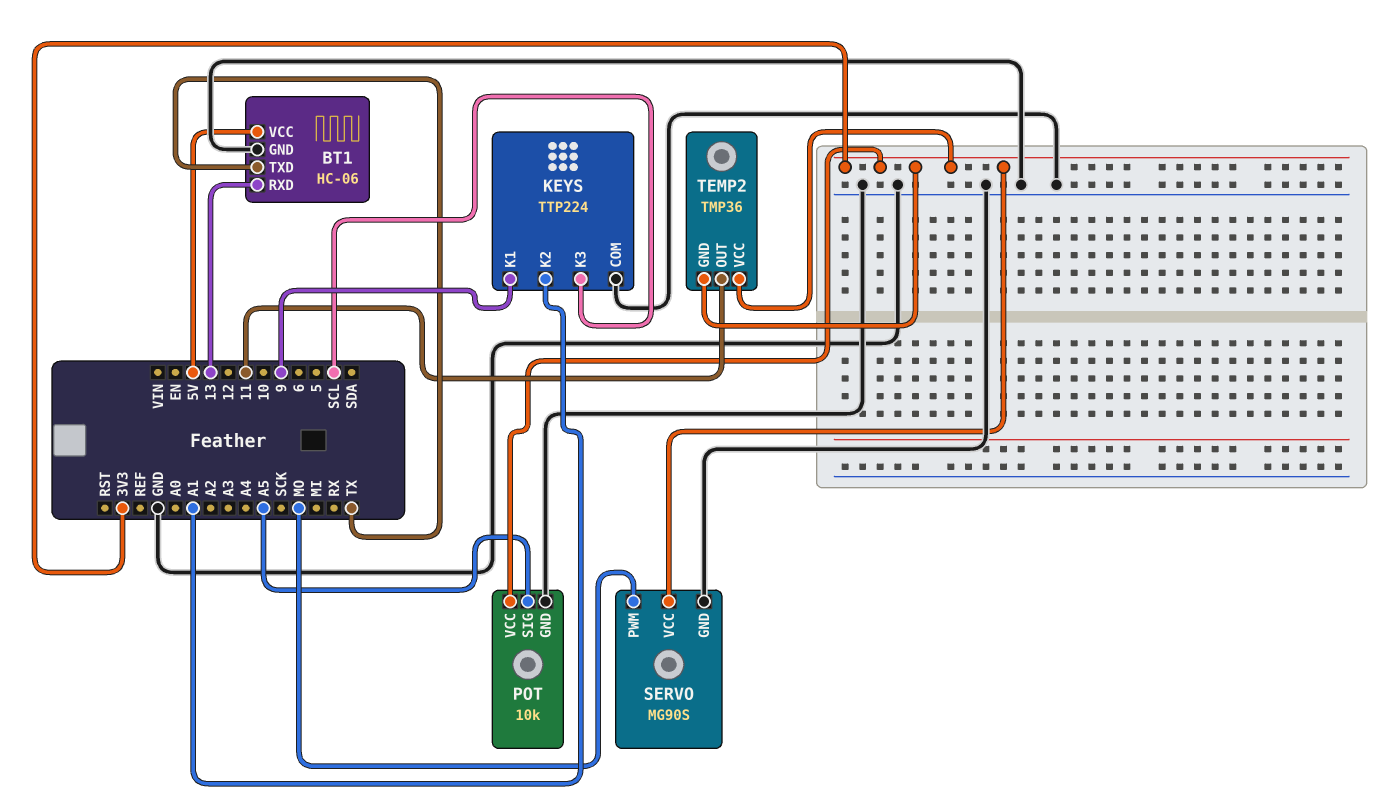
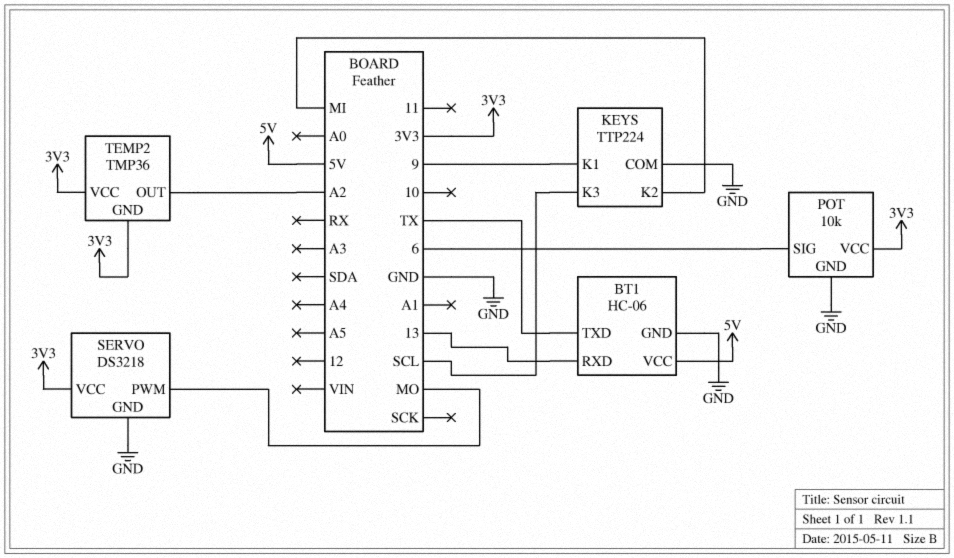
KEYS pin K2: A1 -> MI
POT pin SIG: A5 -> 6
SERVO: MG90S -> DS3218
TEMP2 pin OUT: 11 -> A2

